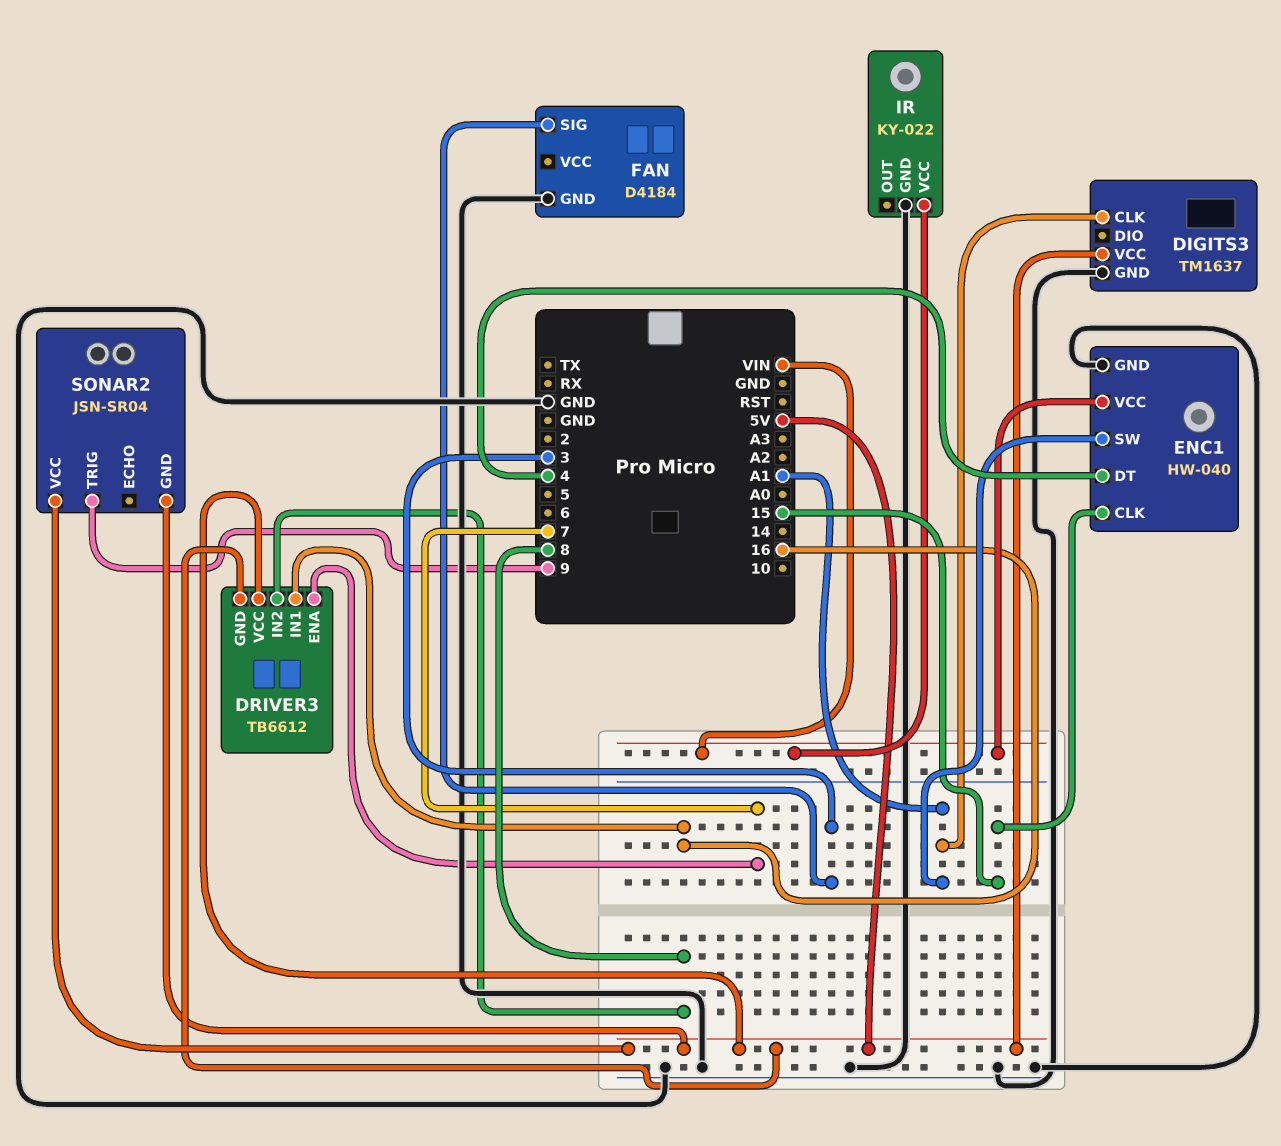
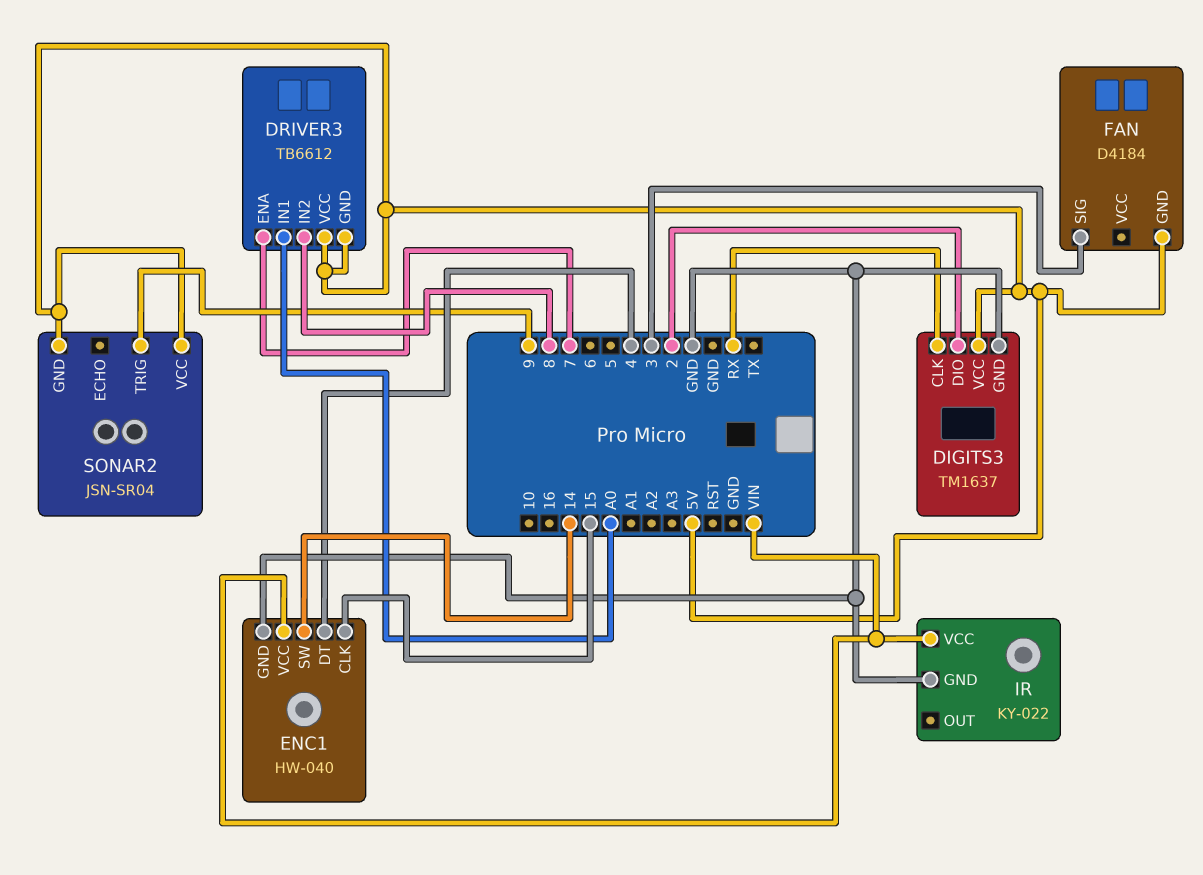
DIGITS3 pin CLK: A1 -> RX
DIGITS3 pin DIO: none -> 2
DRIVER3 pin IN1: 16 -> A0
ENC1 pin SW: A1 -> 14
FAN pin GND: GND -> 5V

